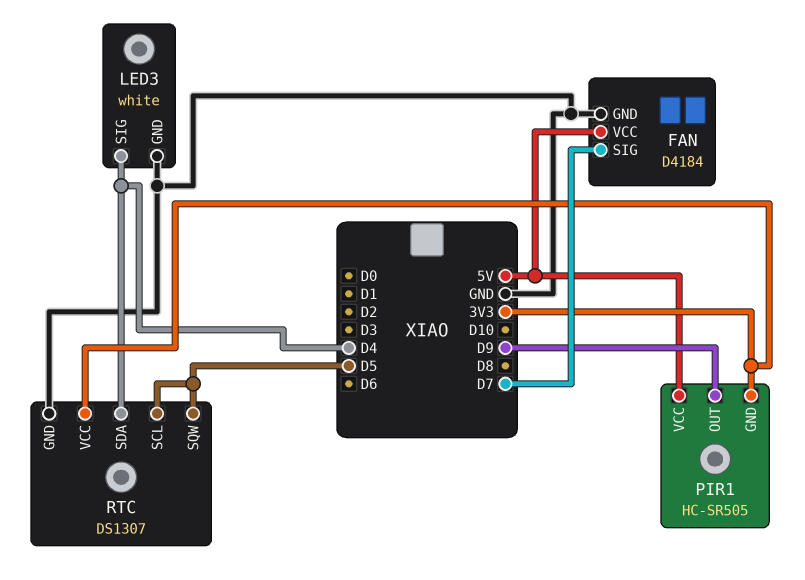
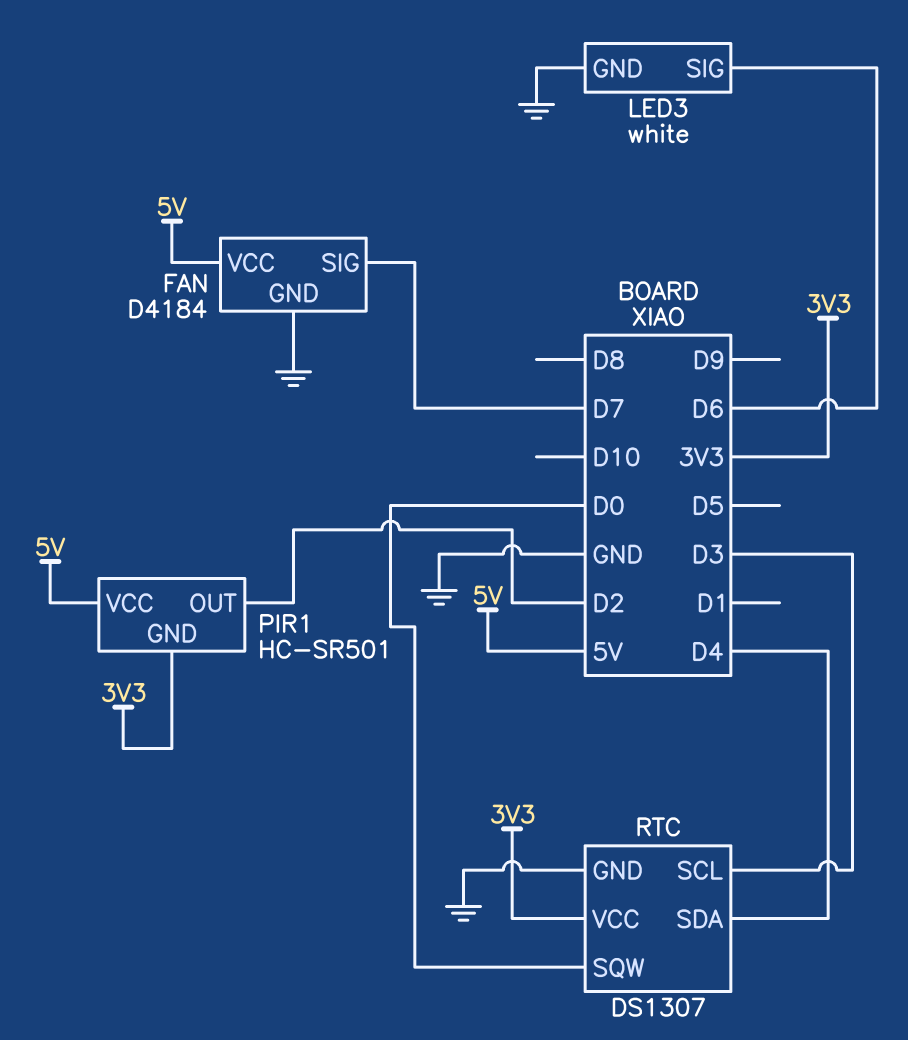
LED3 pin SIG: D4 -> D6
PIR1: HC-SR505 -> HC-SR501
PIR1 pin OUT: D9 -> D2
RTC pin SCL: D5 -> D3
RTC pin SQW: D5 -> D0

